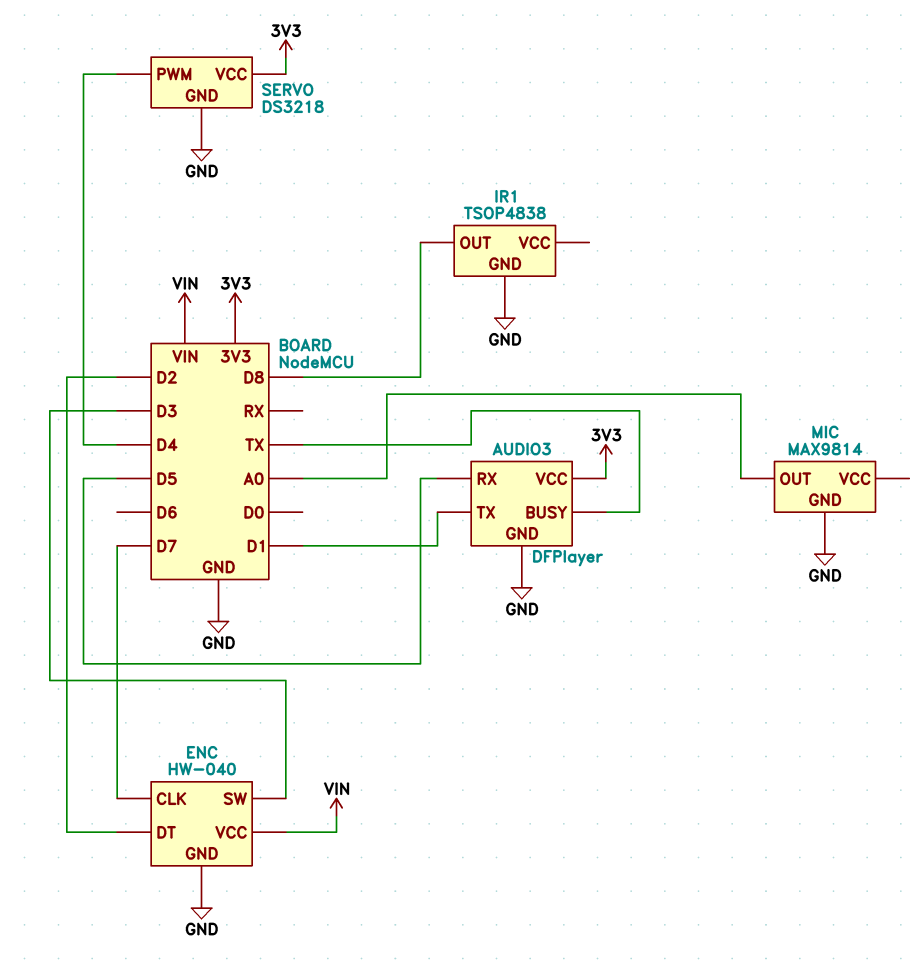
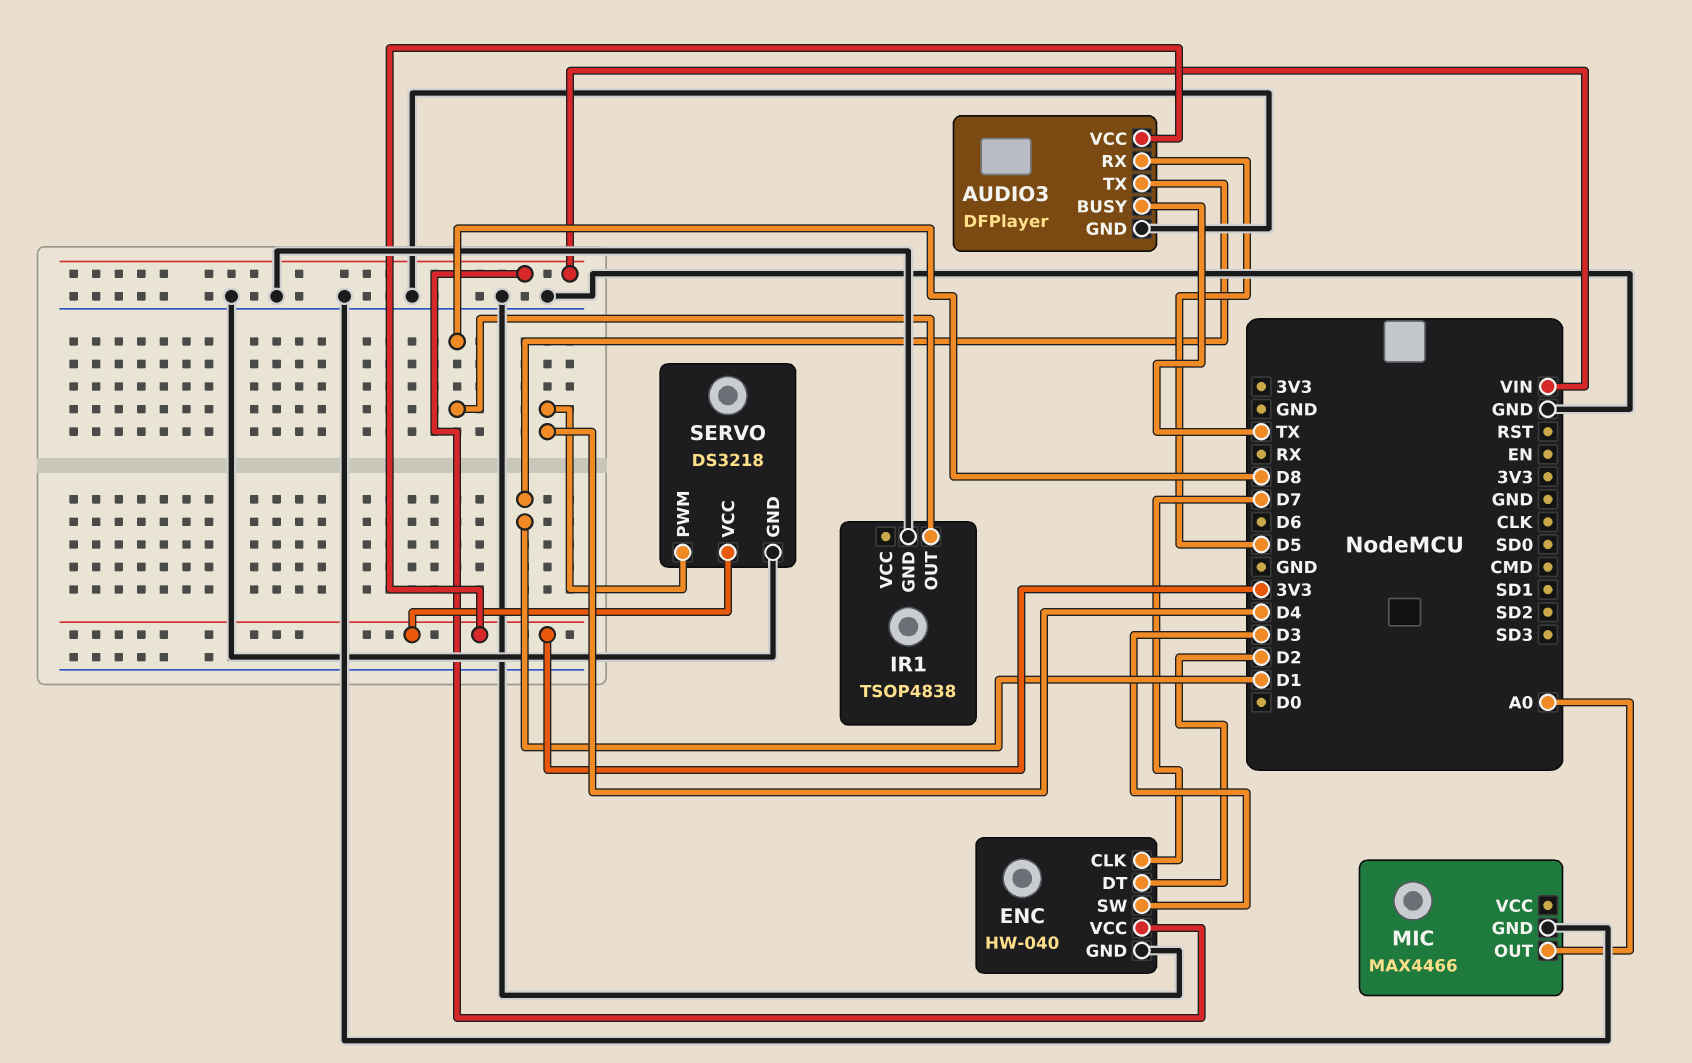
MIC: MAX9814 -> MAX4466

